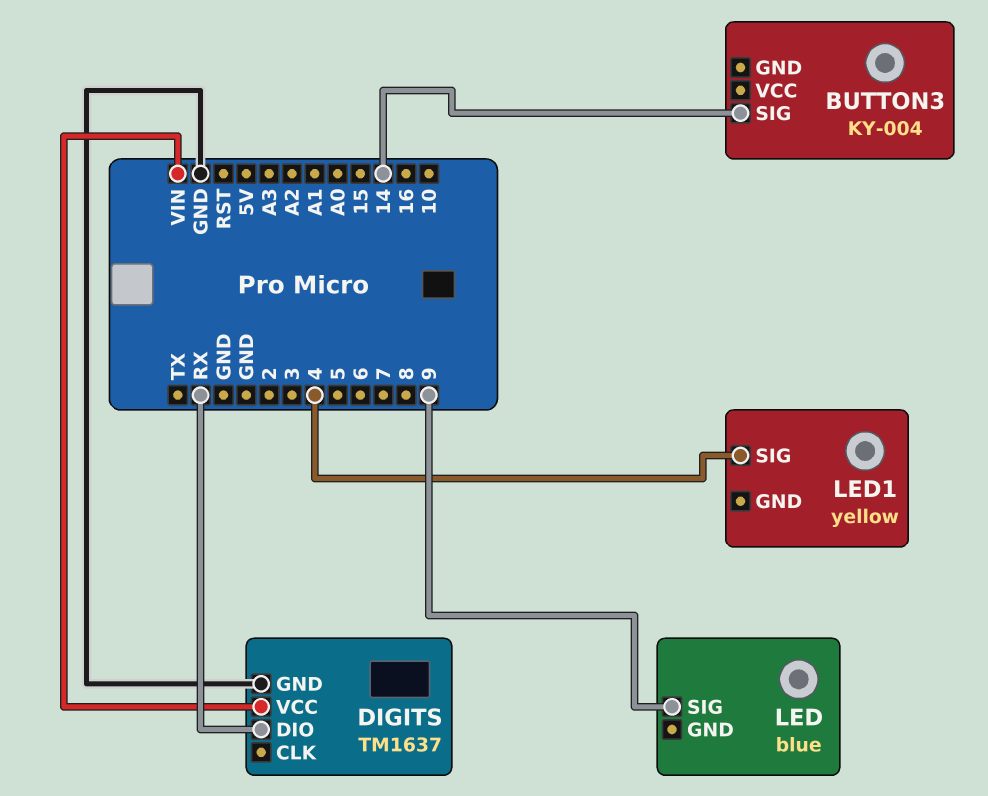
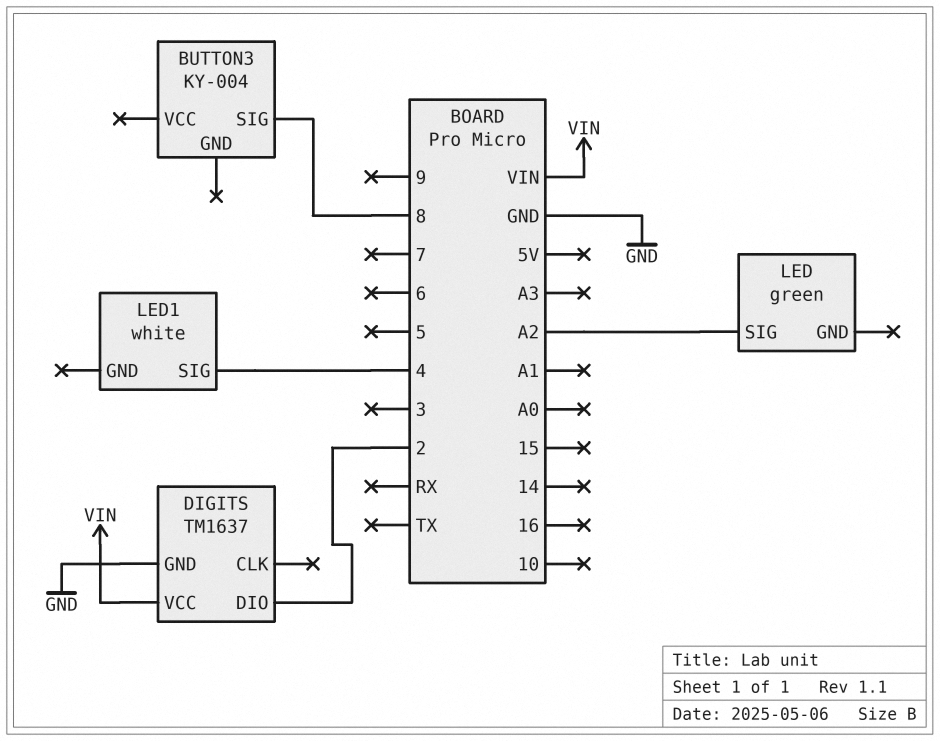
BUTTON3 pin SIG: 14 -> 8
DIGITS pin DIO: RX -> 2
LED: blue -> green
LED pin SIG: 9 -> A2
LED1: yellow -> white

